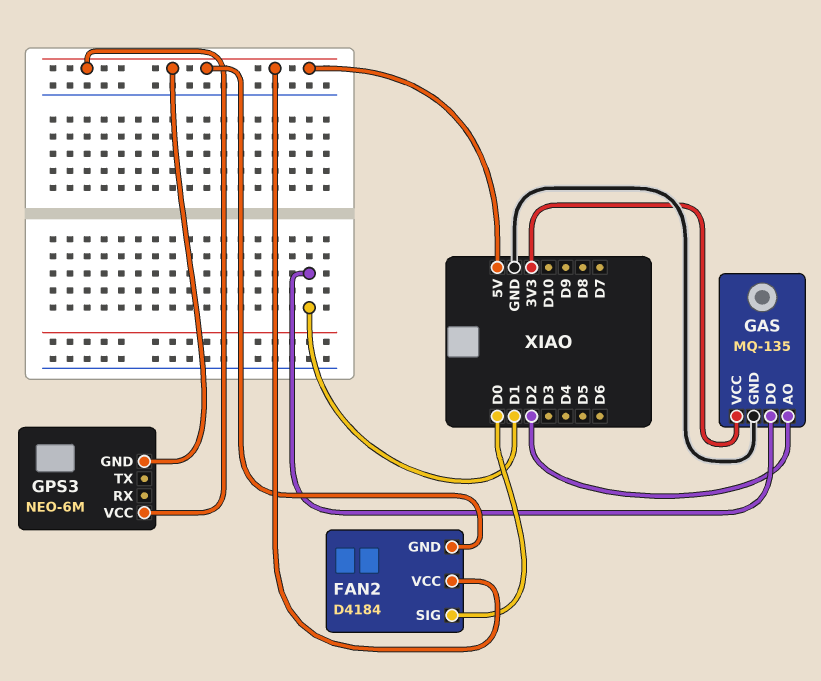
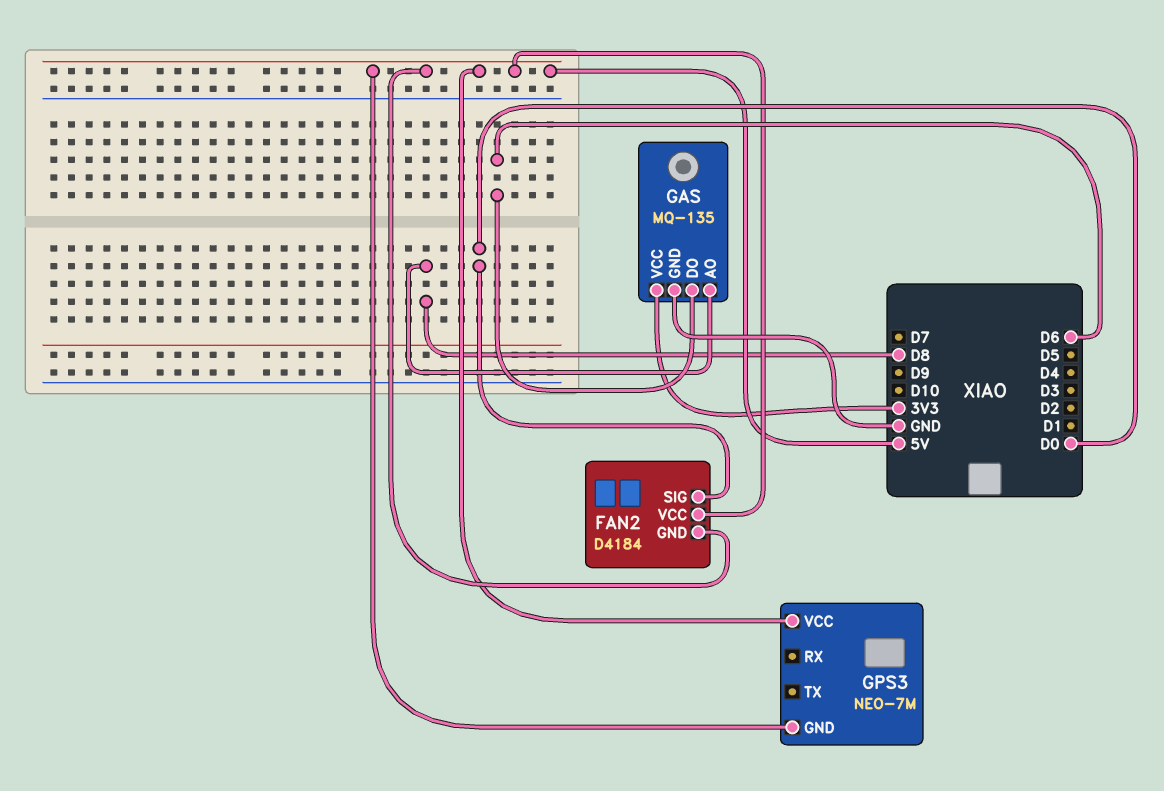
GAS pin AO: D2 -> D8
GAS pin DO: D1 -> D6
GPS3: NEO-6M -> NEO-7M

